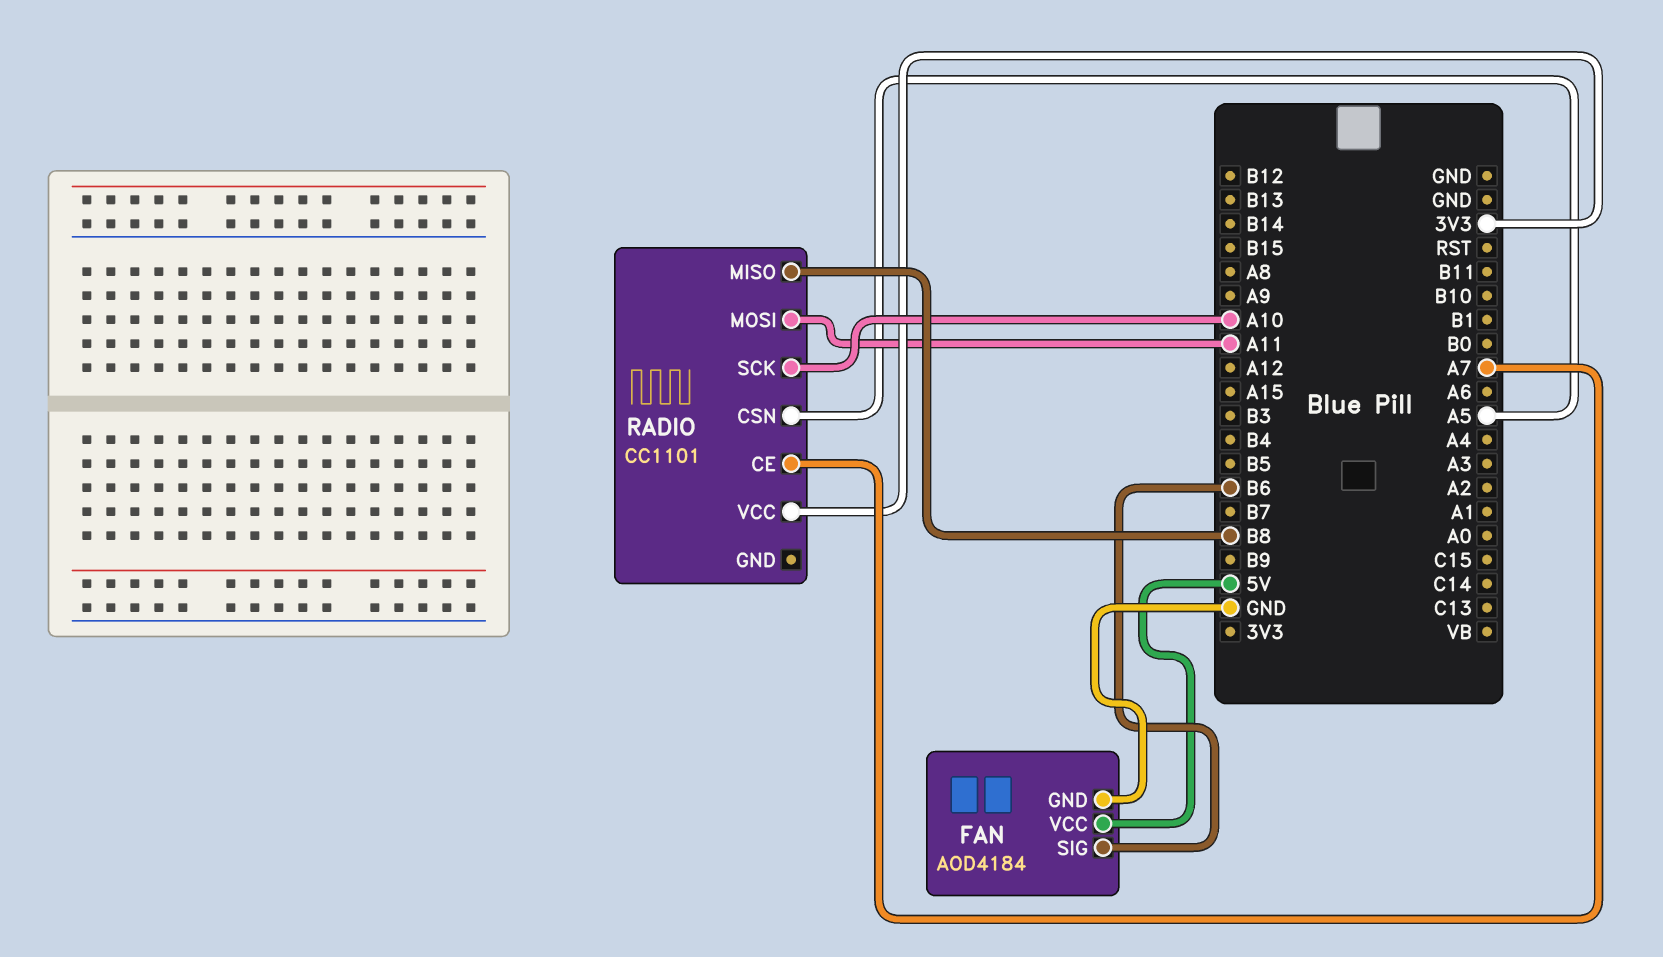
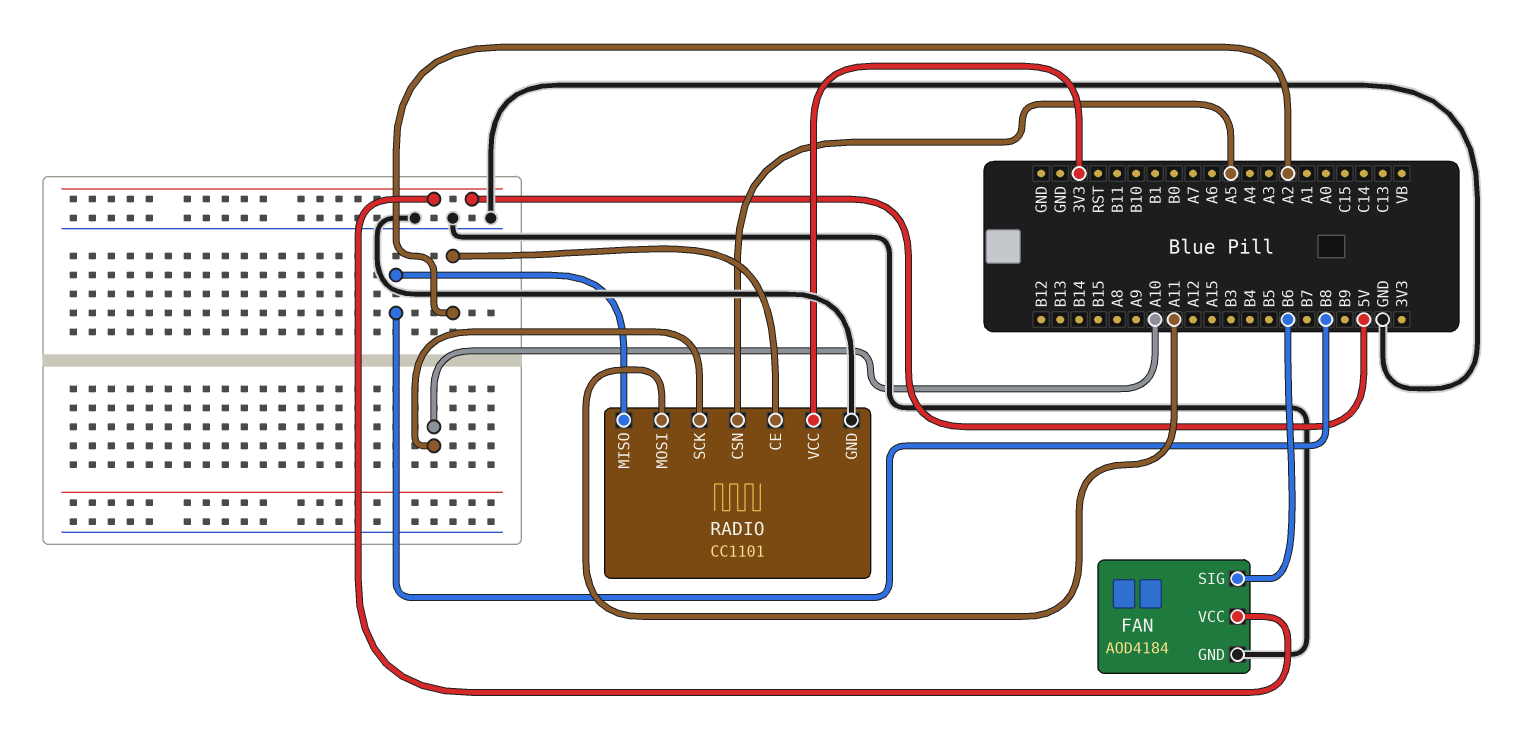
RADIO pin CE: A7 -> A2
RADIO pin GND: none -> GND

